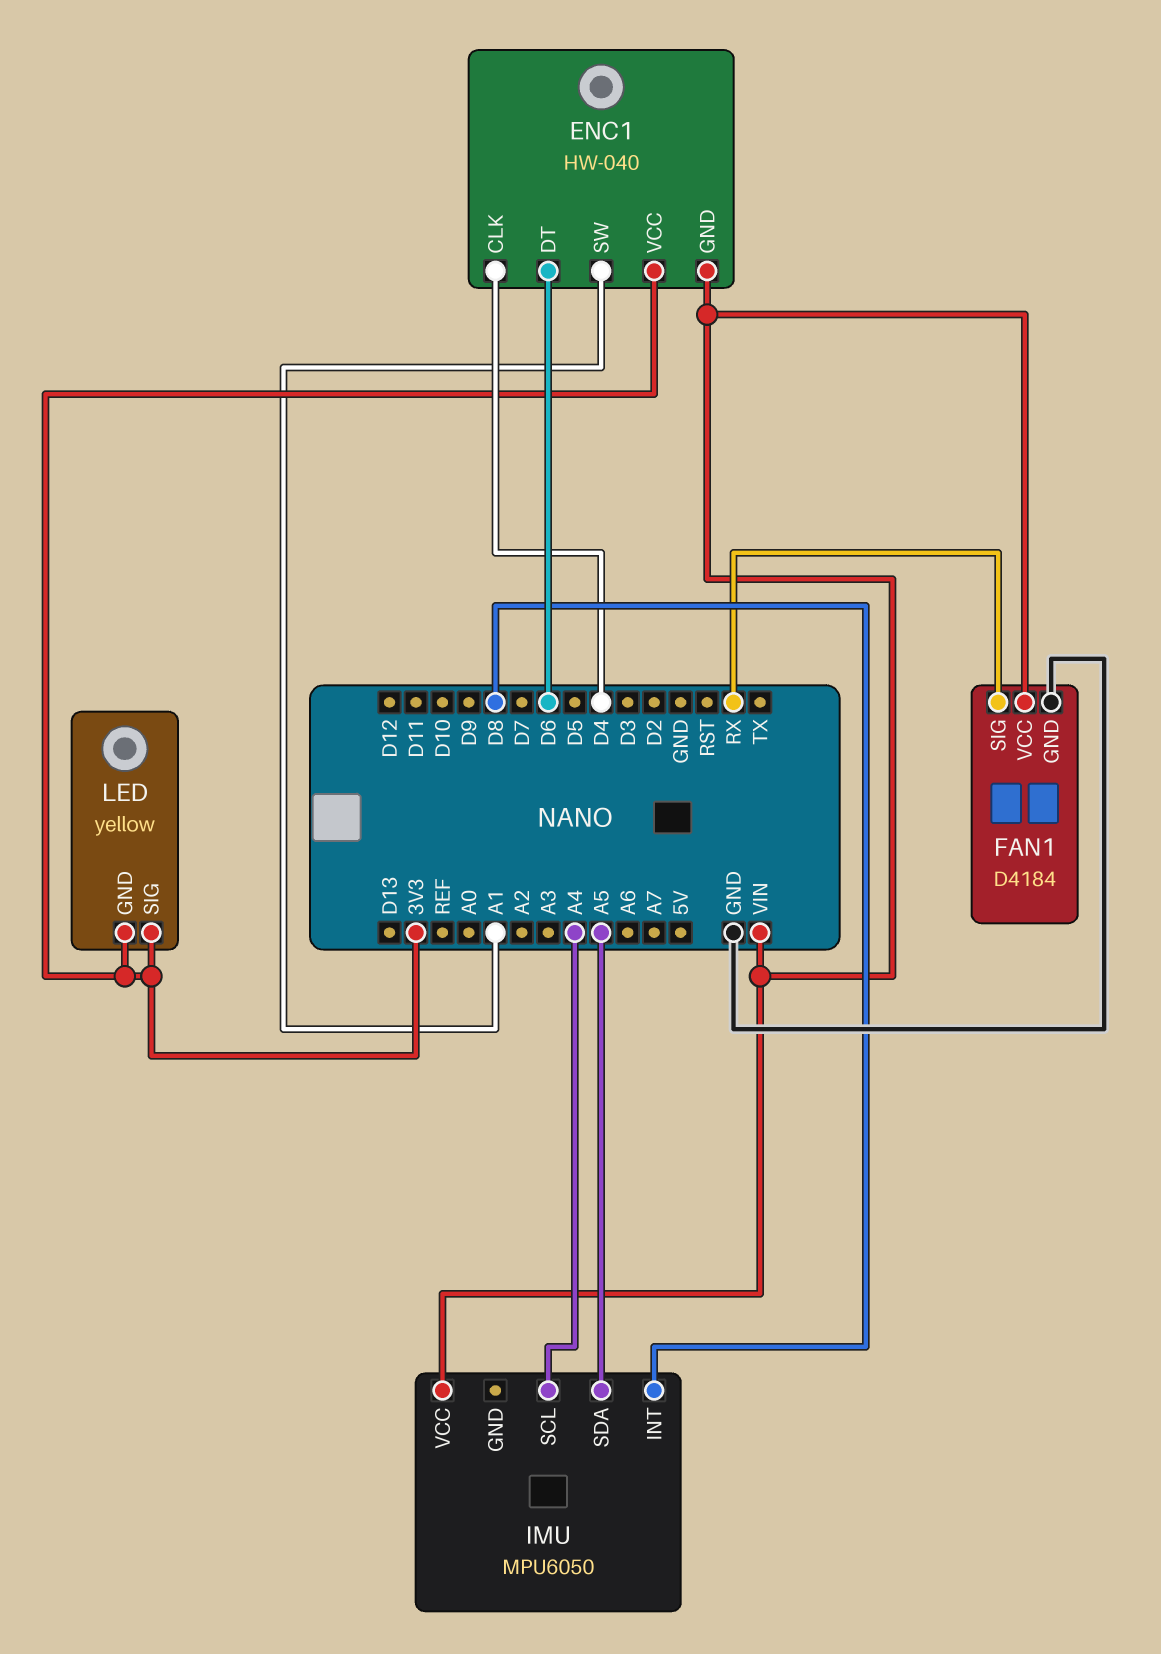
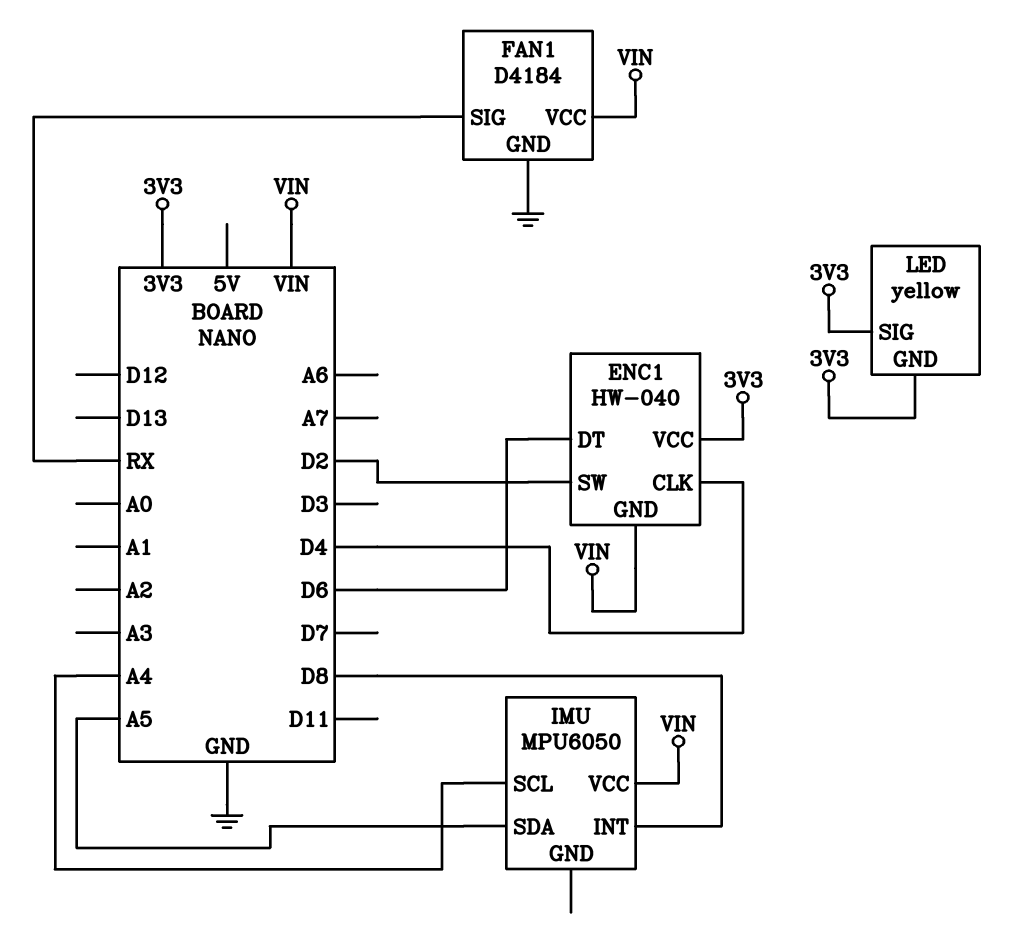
ENC1 pin SW: A1 -> D2

